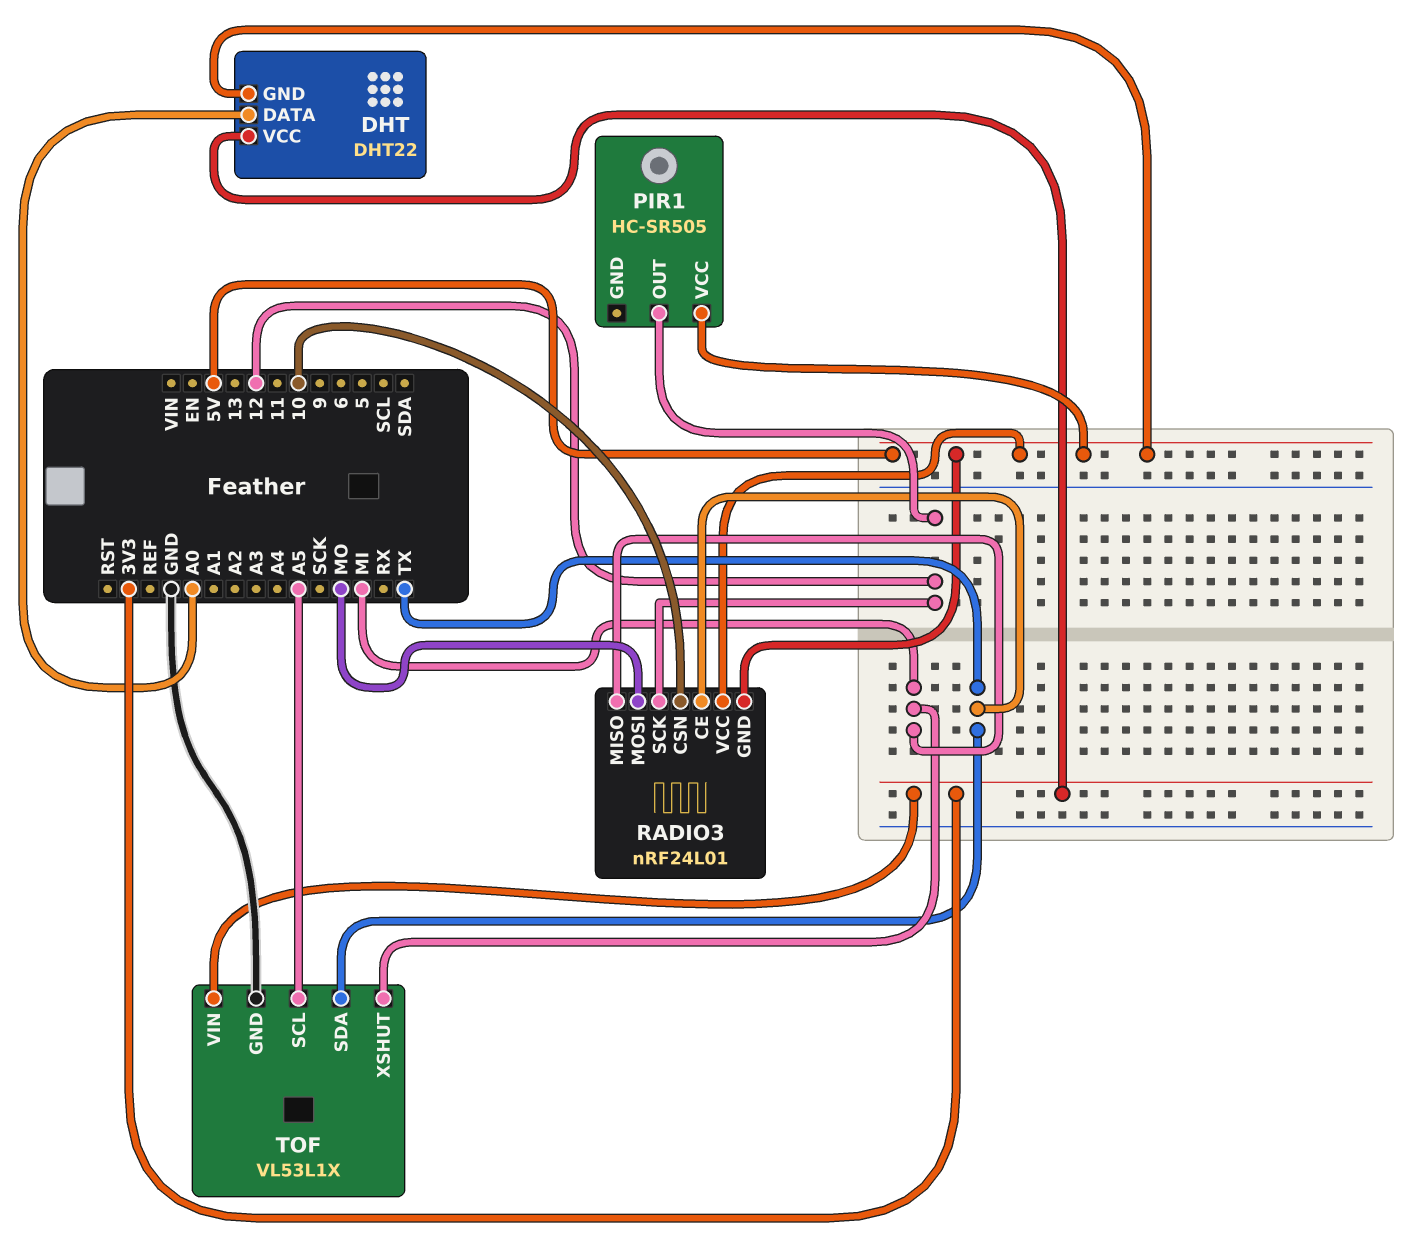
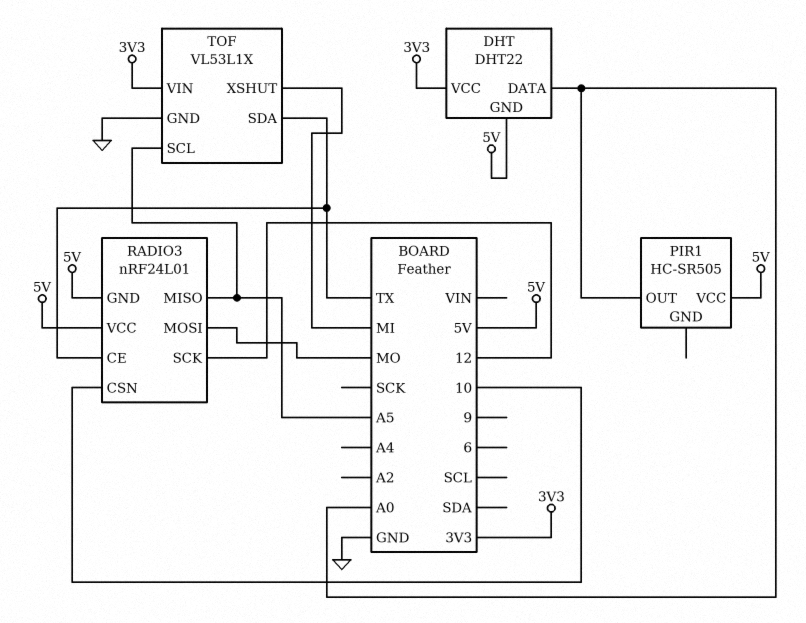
PIR1 pin OUT: 12 -> A0
RADIO3 pin MISO: MI -> A5

